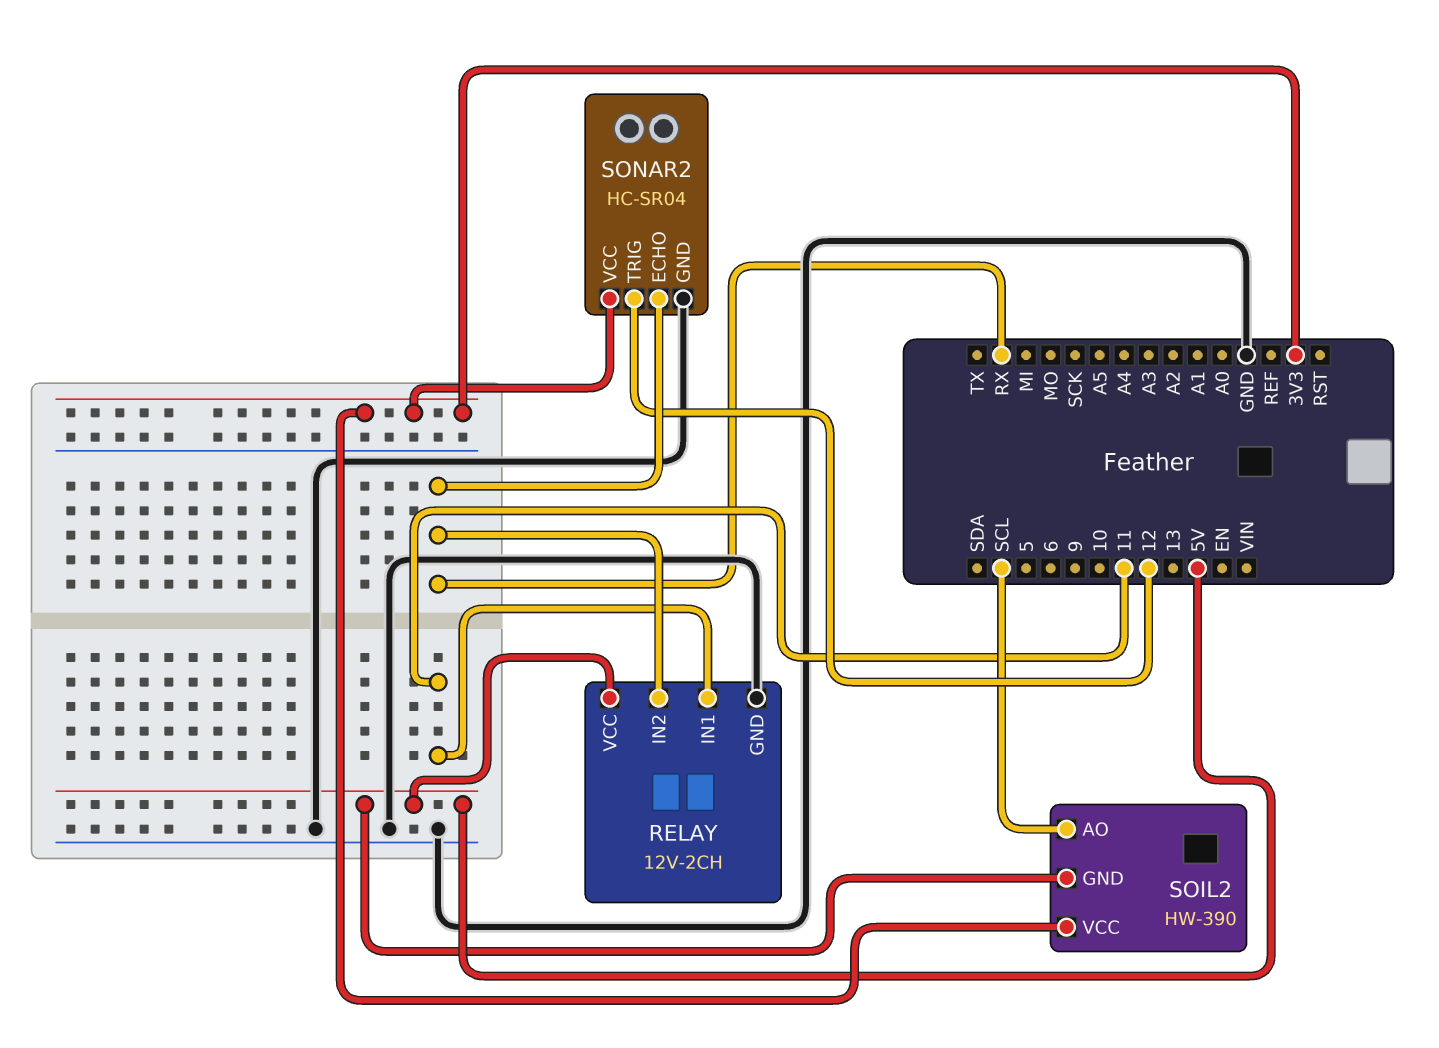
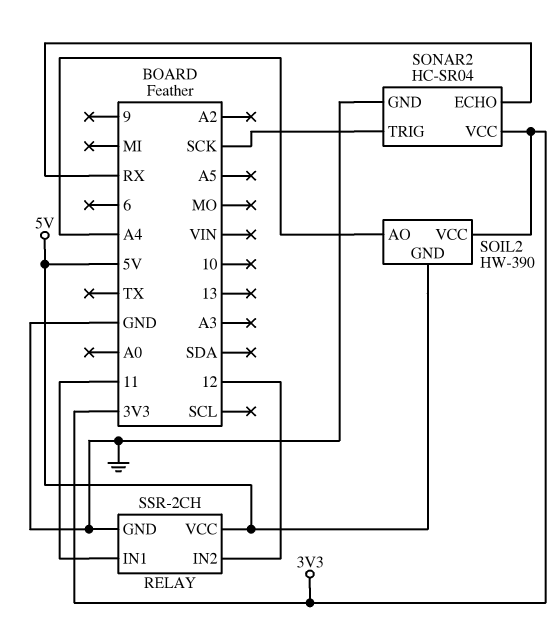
RELAY: 12V-2CH -> SSR-2CH
RELAY pin IN2: RX -> 12
SOIL2 pin AO: SCL -> A4
SONAR2 pin TRIG: 12 -> SCK

